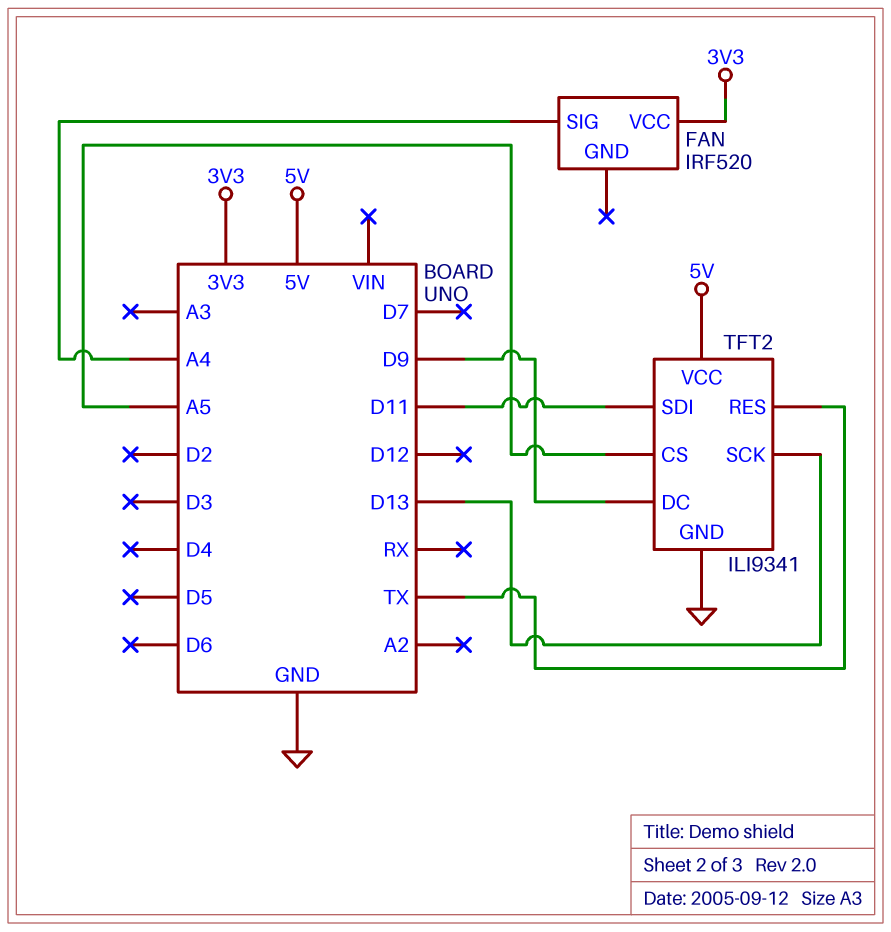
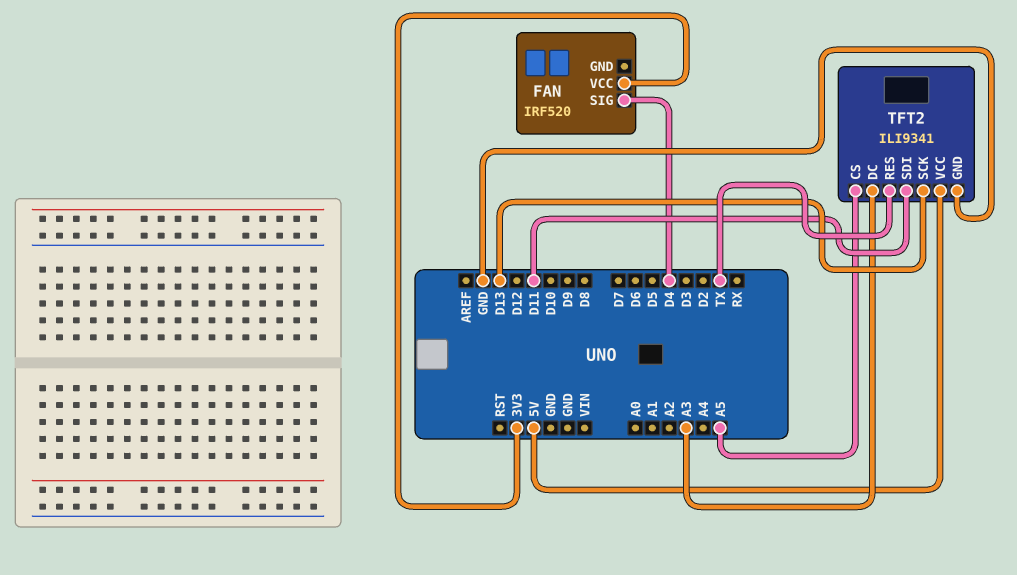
FAN pin SIG: A4 -> D4
TFT2 pin DC: D9 -> A3

